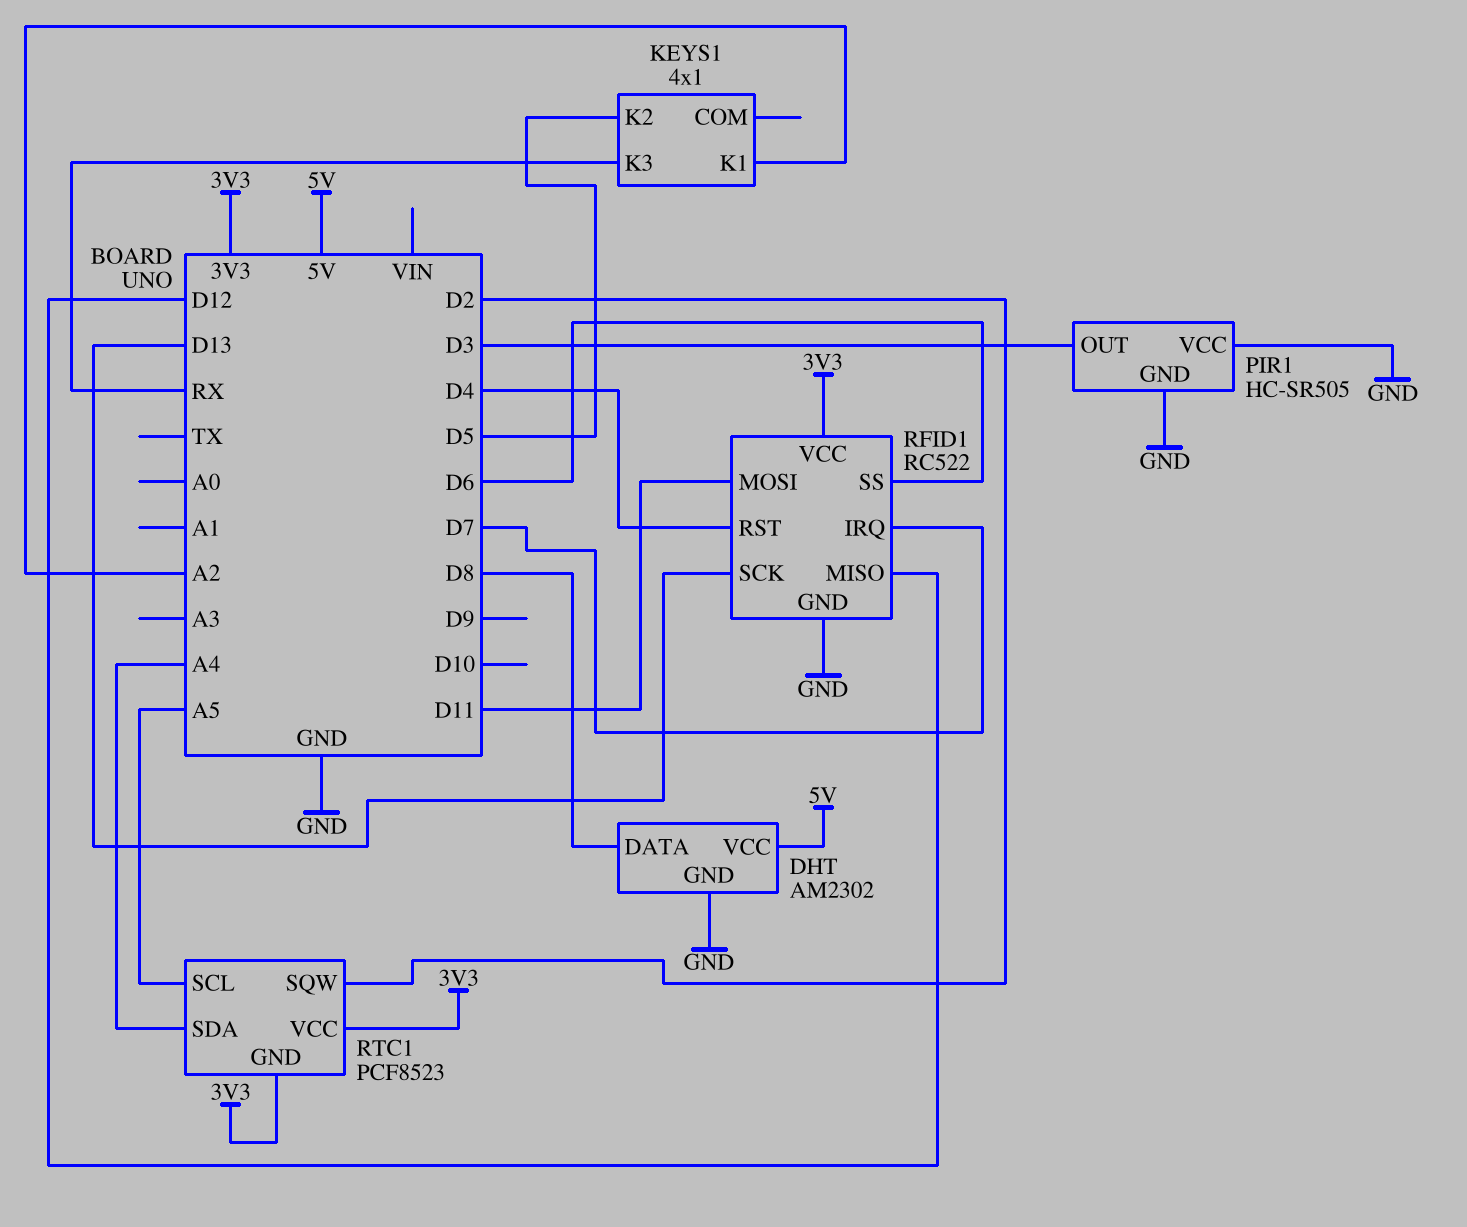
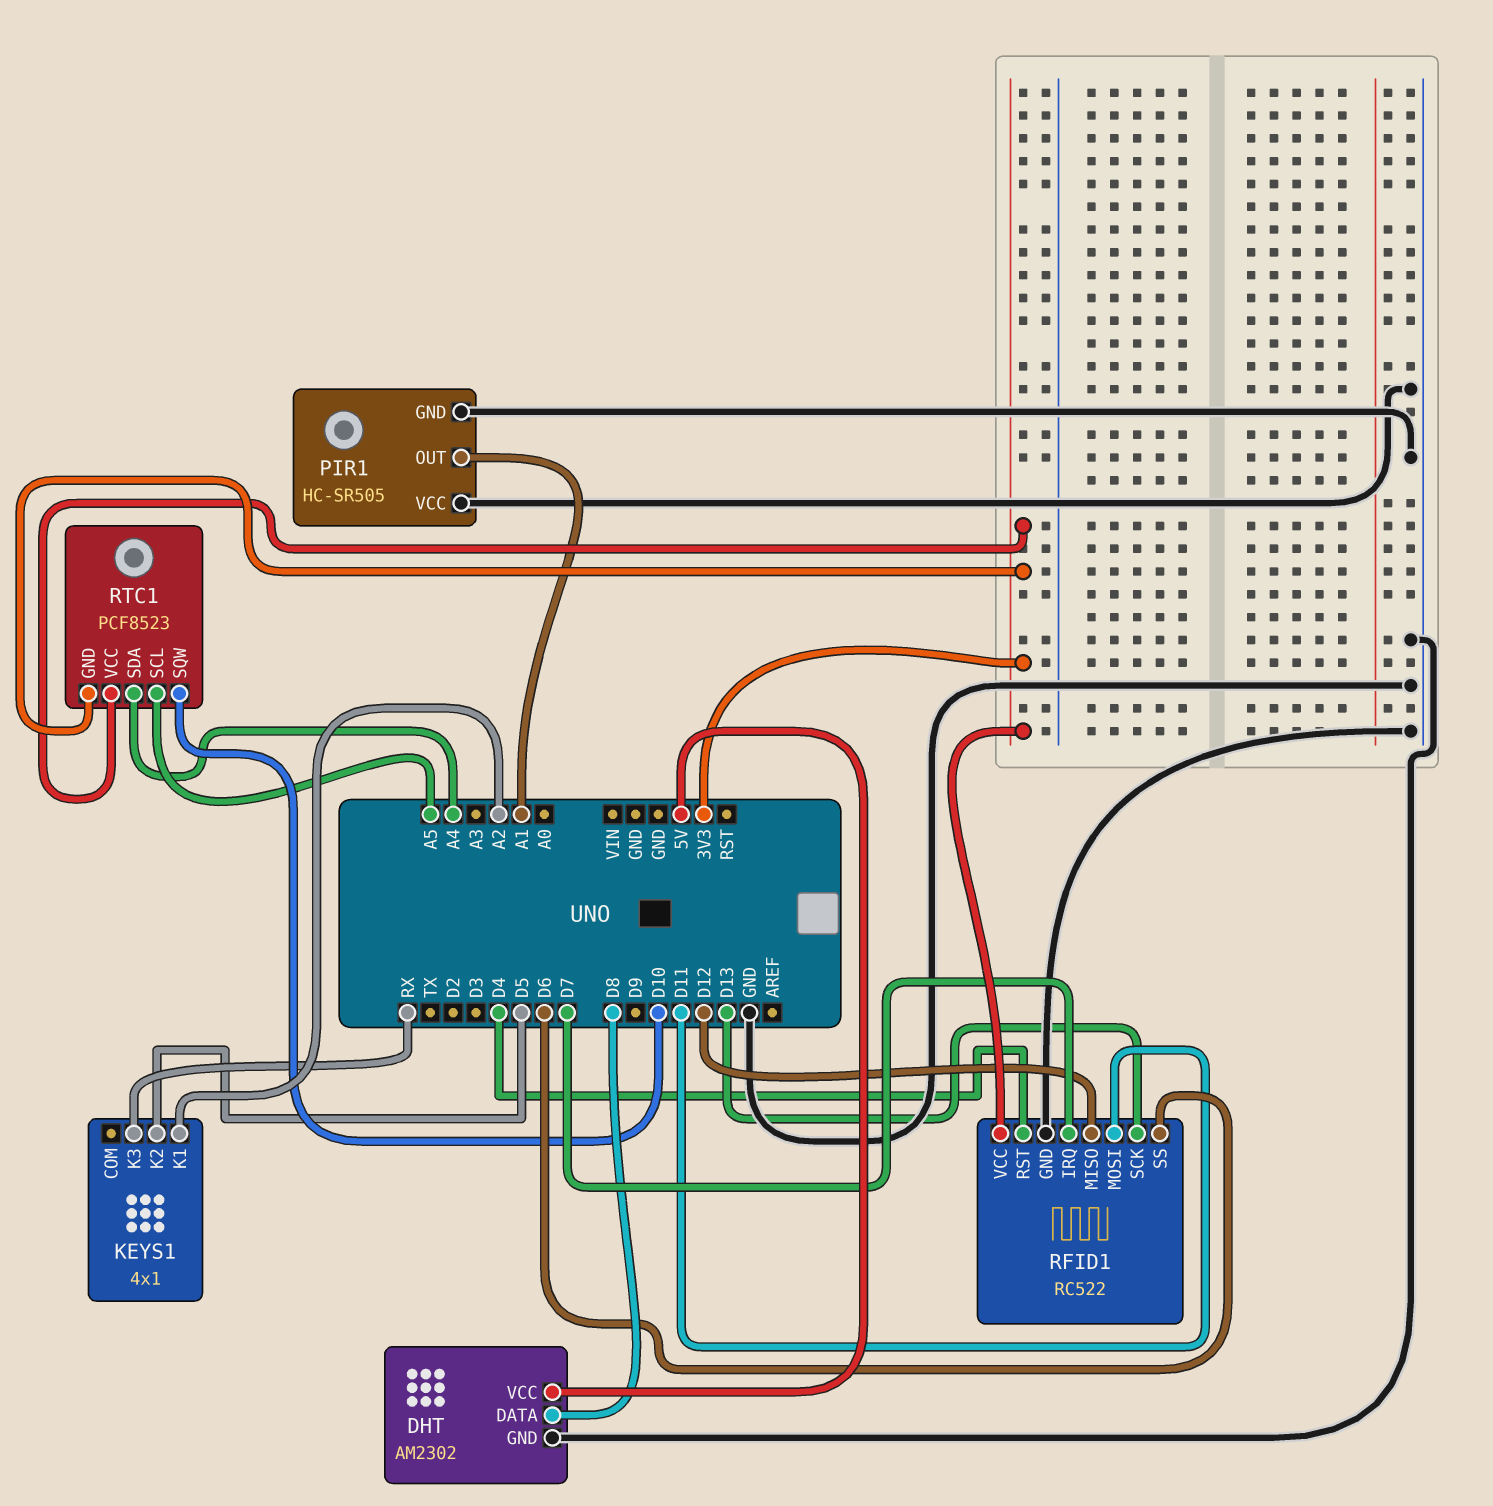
PIR1 pin OUT: D3 -> A1
RTC1 pin SQW: D2 -> D10

